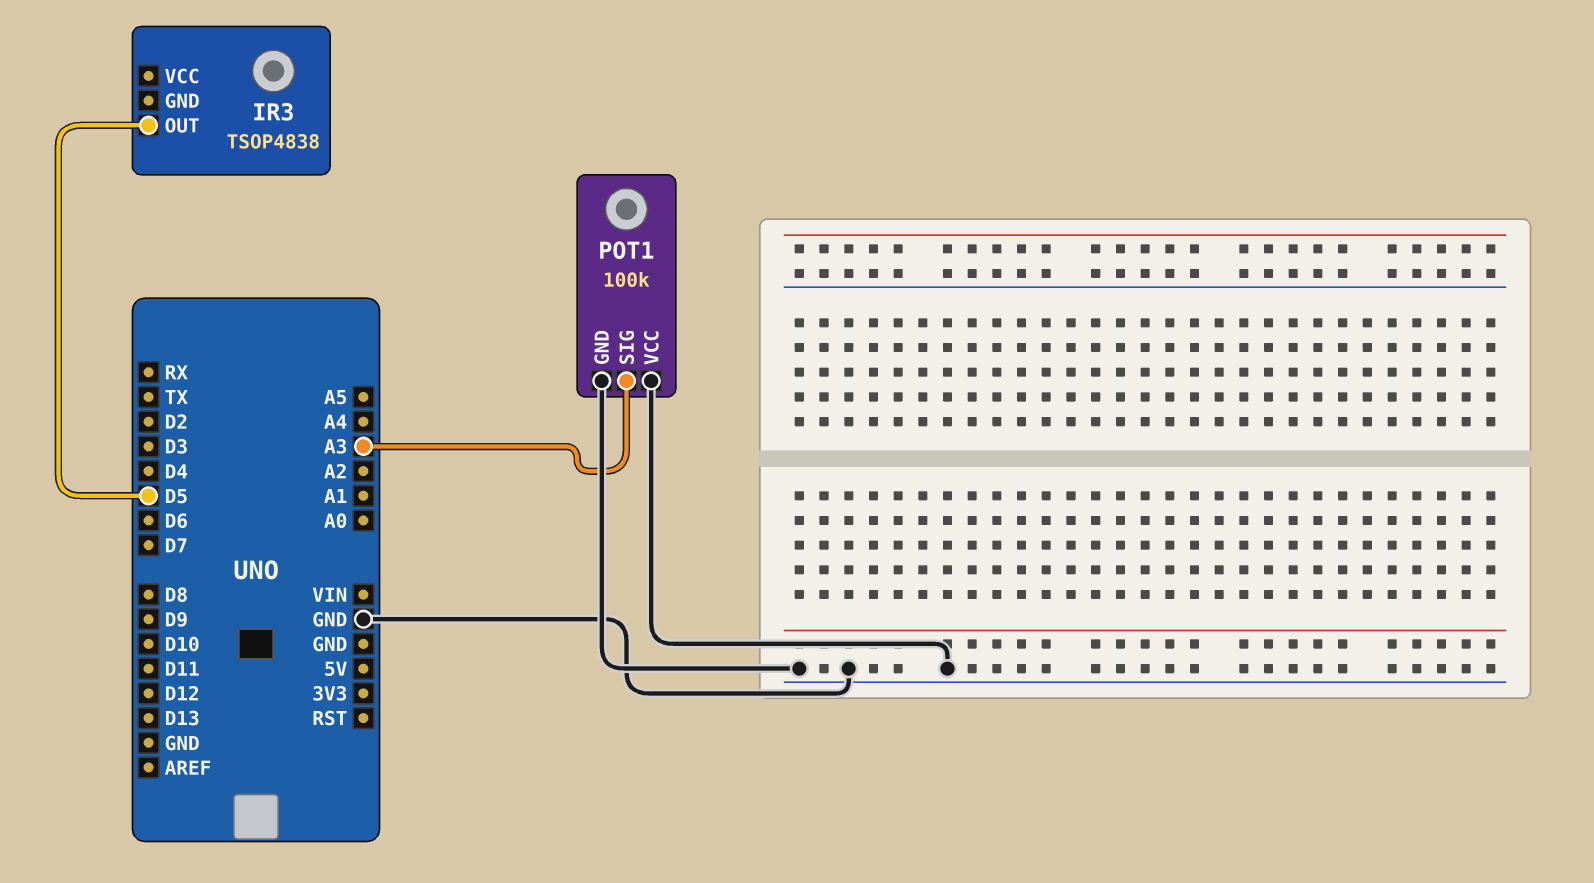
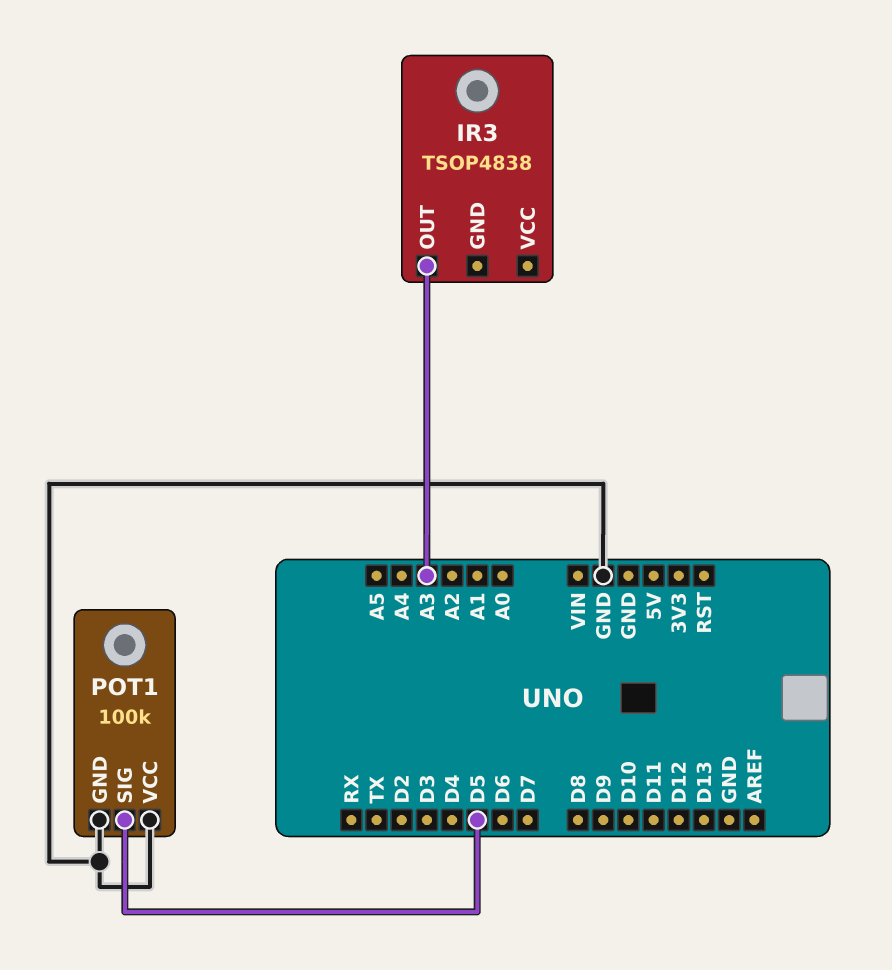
IR3 pin OUT: D5 -> A3
POT1 pin SIG: A3 -> D5

